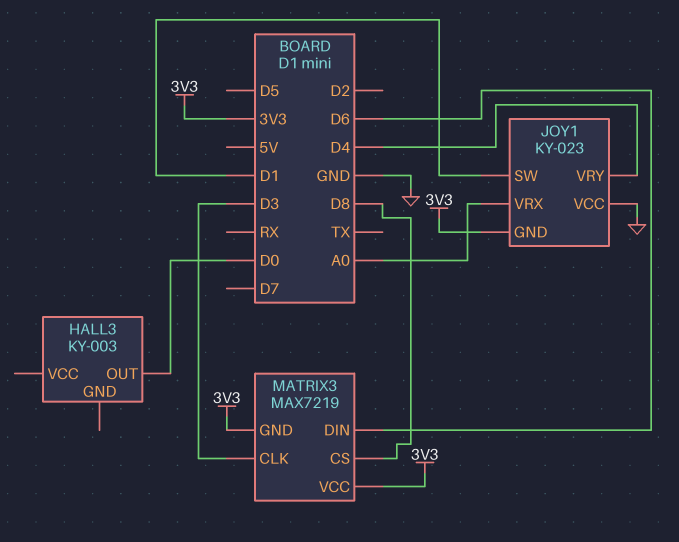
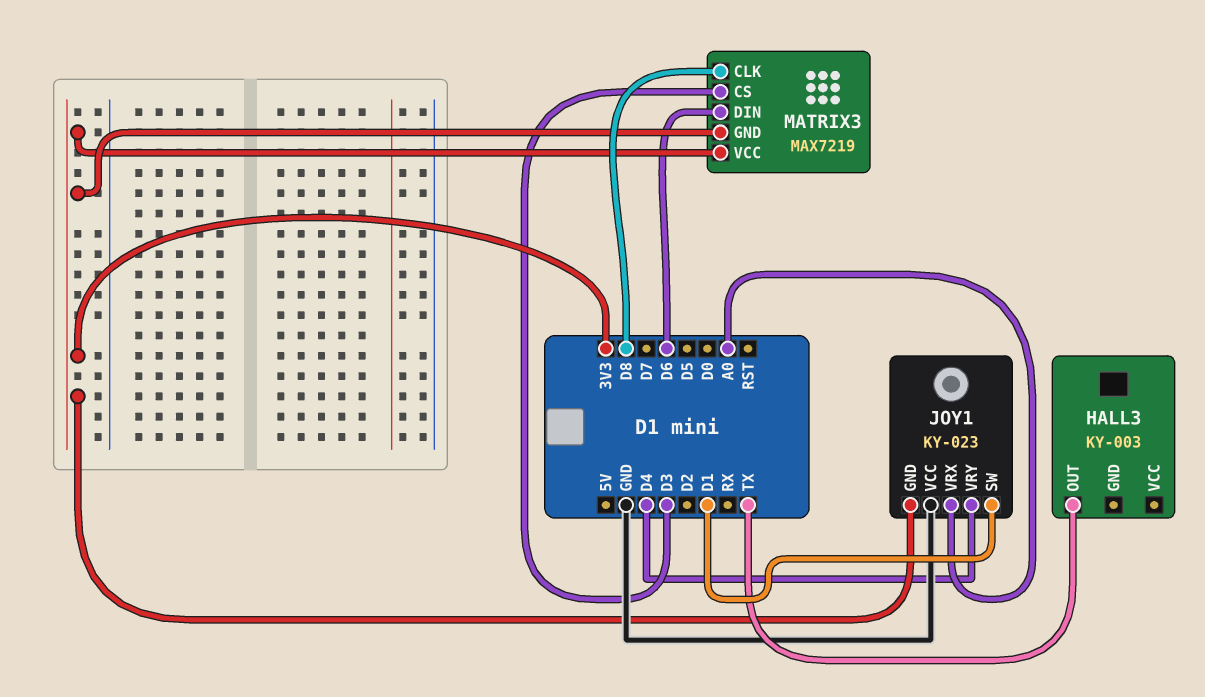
HALL3 pin OUT: D0 -> TX
MATRIX3 pin CLK: D3 -> D8
MATRIX3 pin CS: D8 -> D3

